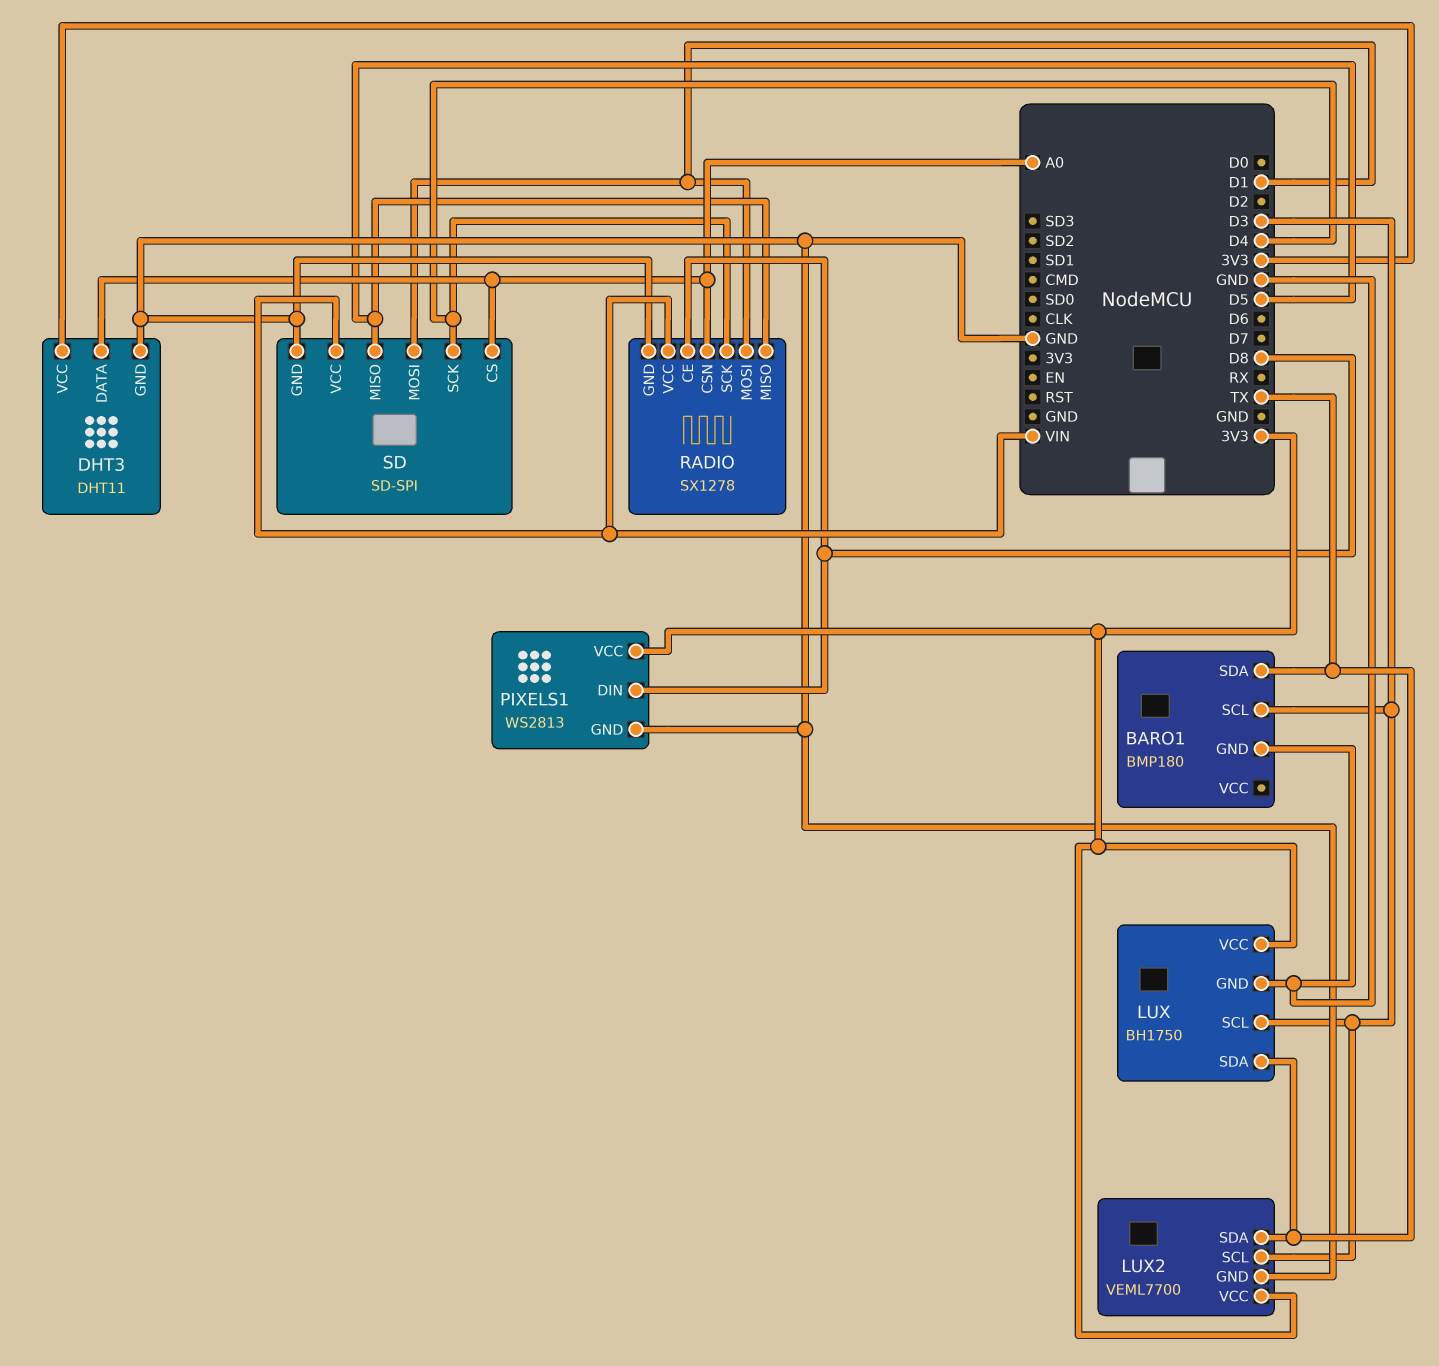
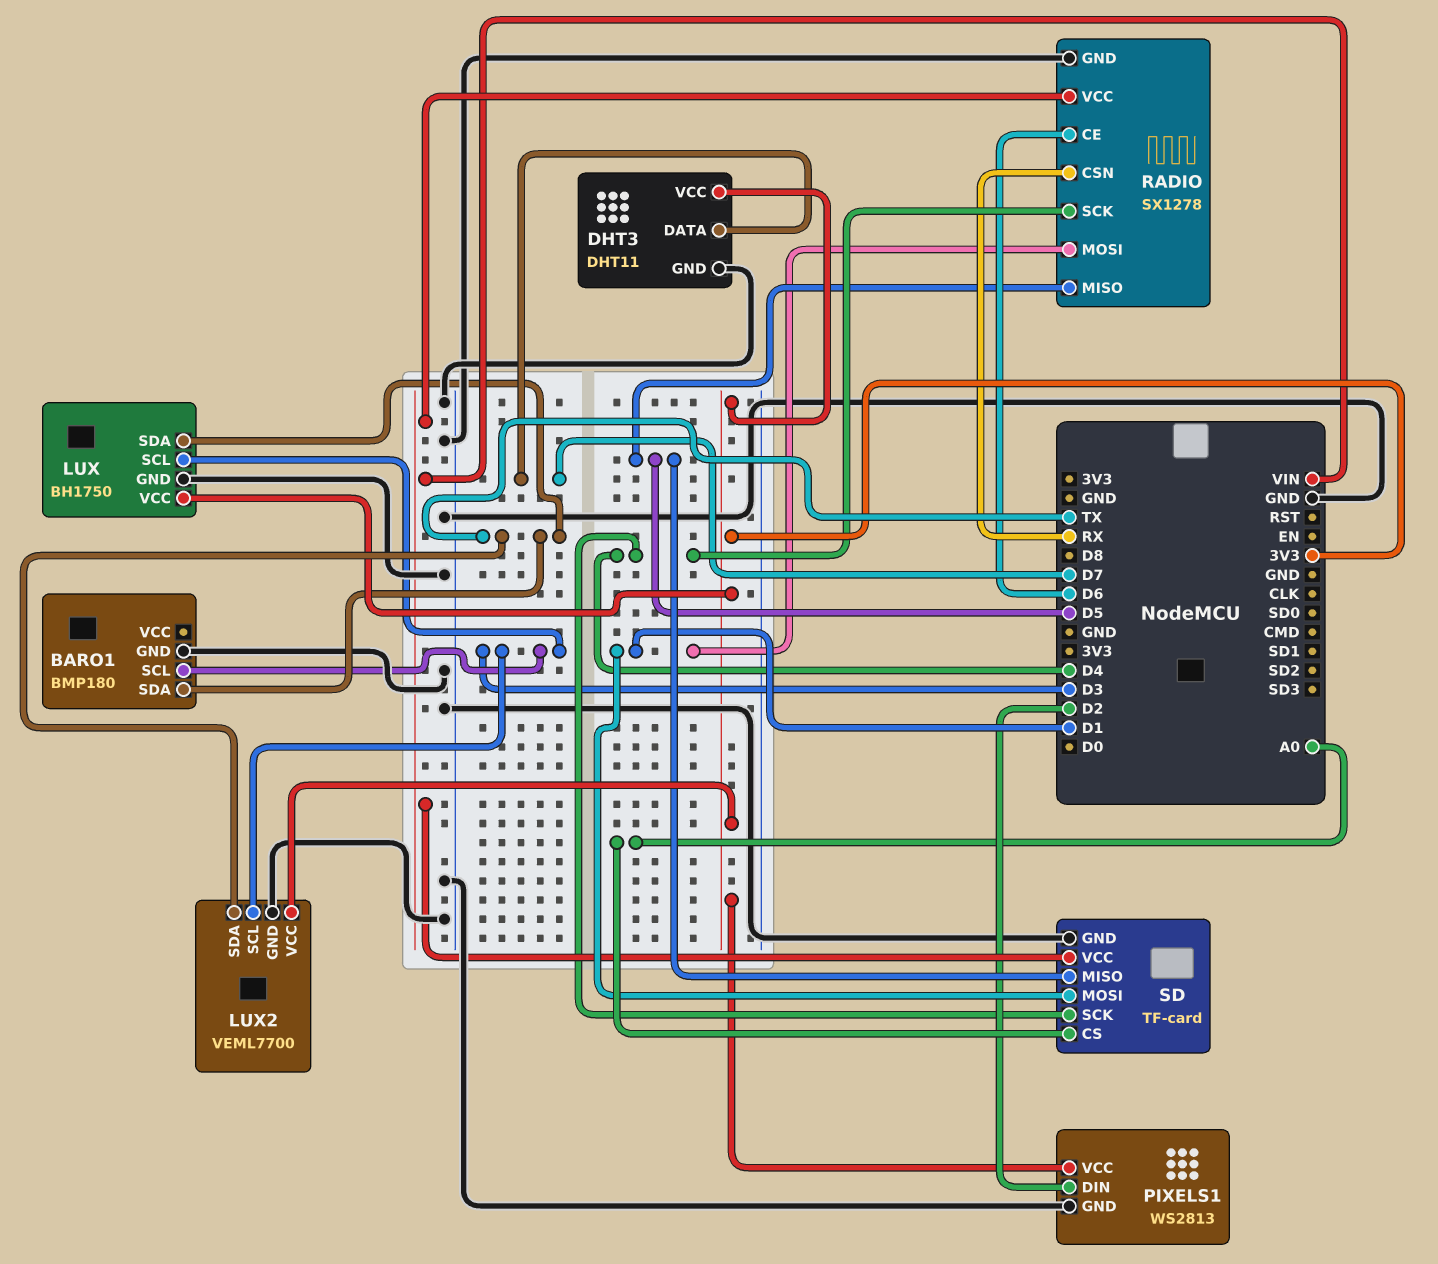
DHT3 pin DATA: A0 -> D7
PIXELS1 pin DIN: D8 -> D2
RADIO pin CE: D8 -> D6
RADIO pin CSN: A0 -> RX
SD: SD-SPI -> TF-card

